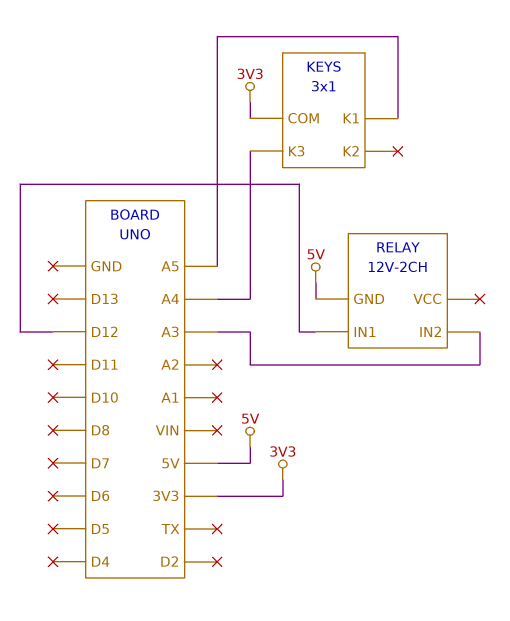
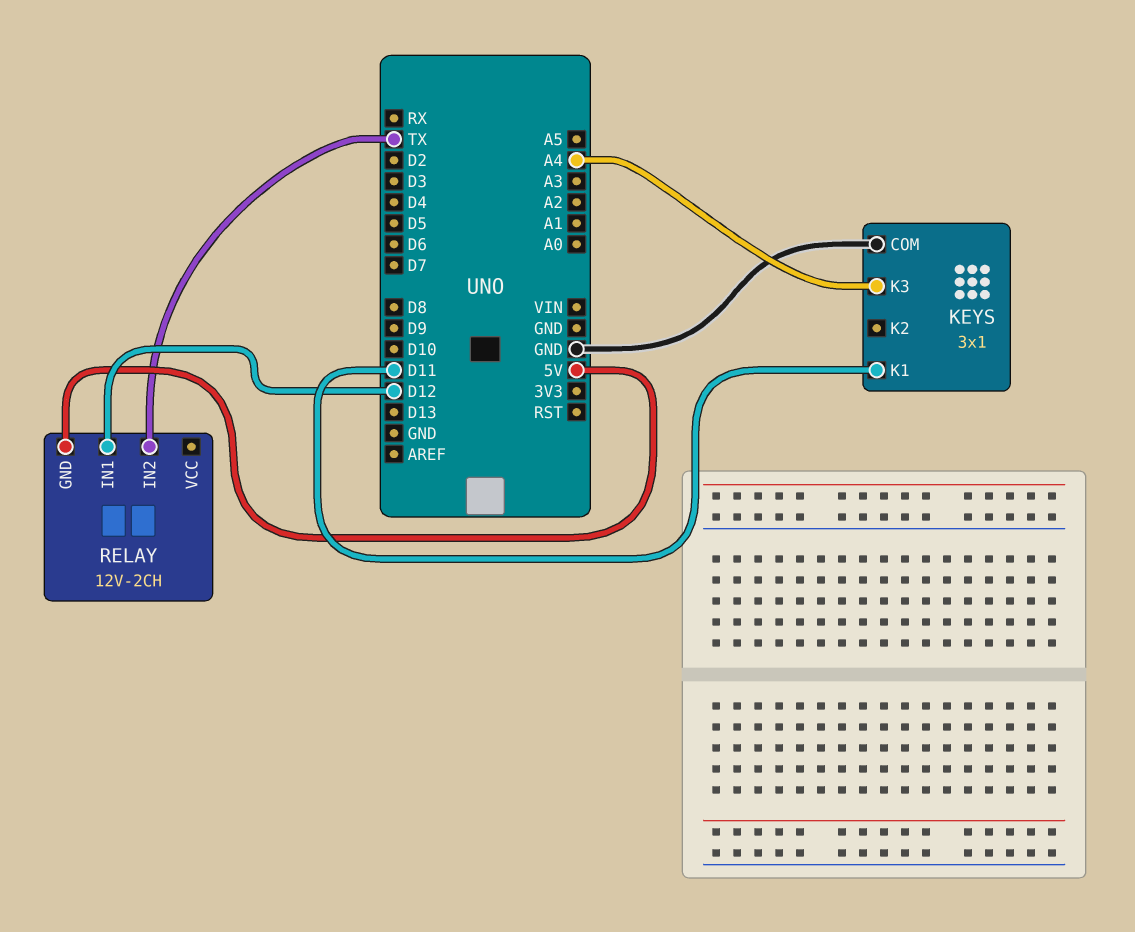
KEYS pin COM: 3V3 -> GND
KEYS pin K1: A5 -> D11
RELAY pin IN2: A3 -> TX

